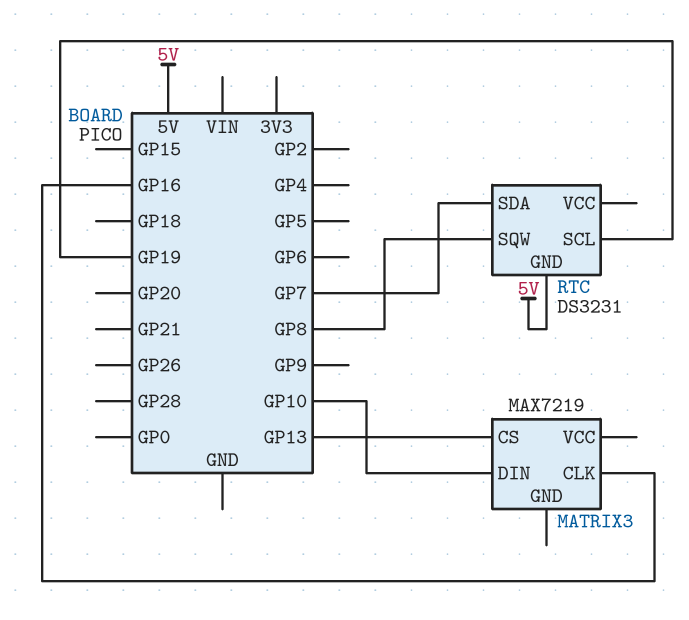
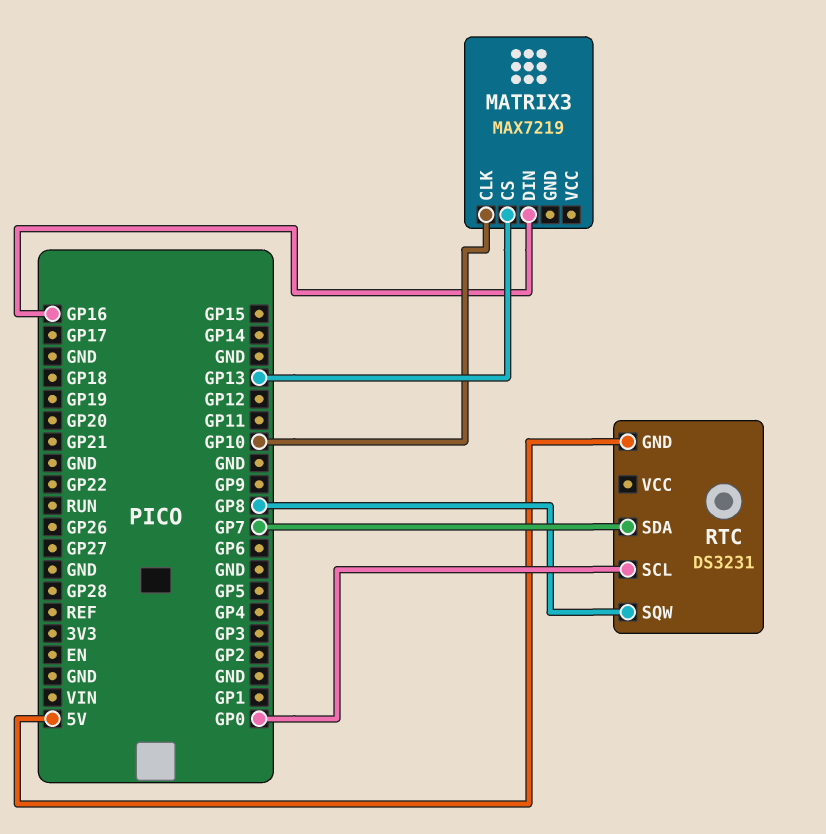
MATRIX3 pin CLK: GP16 -> GP10
MATRIX3 pin DIN: GP10 -> GP16
RTC pin SCL: GP19 -> GP0

